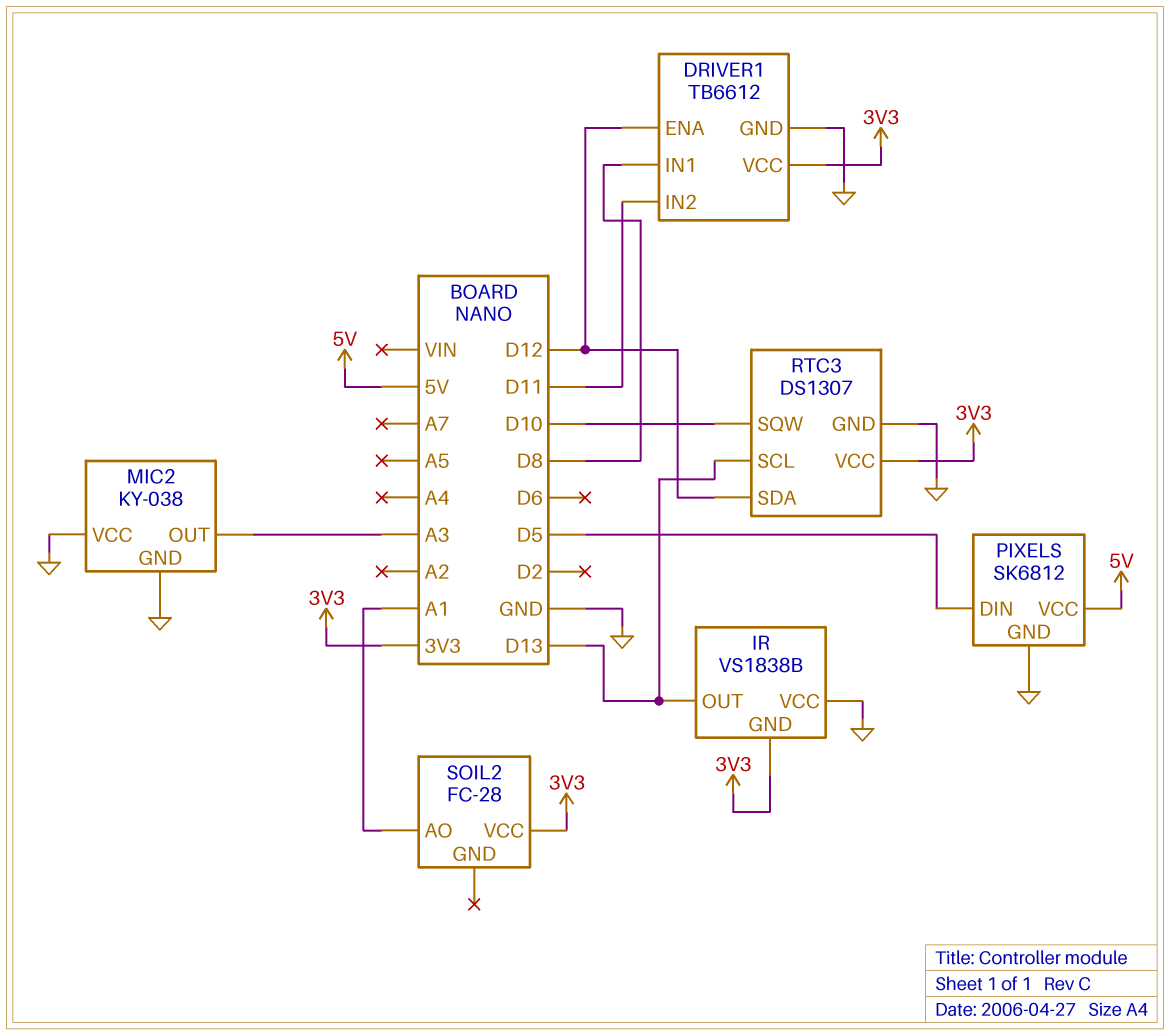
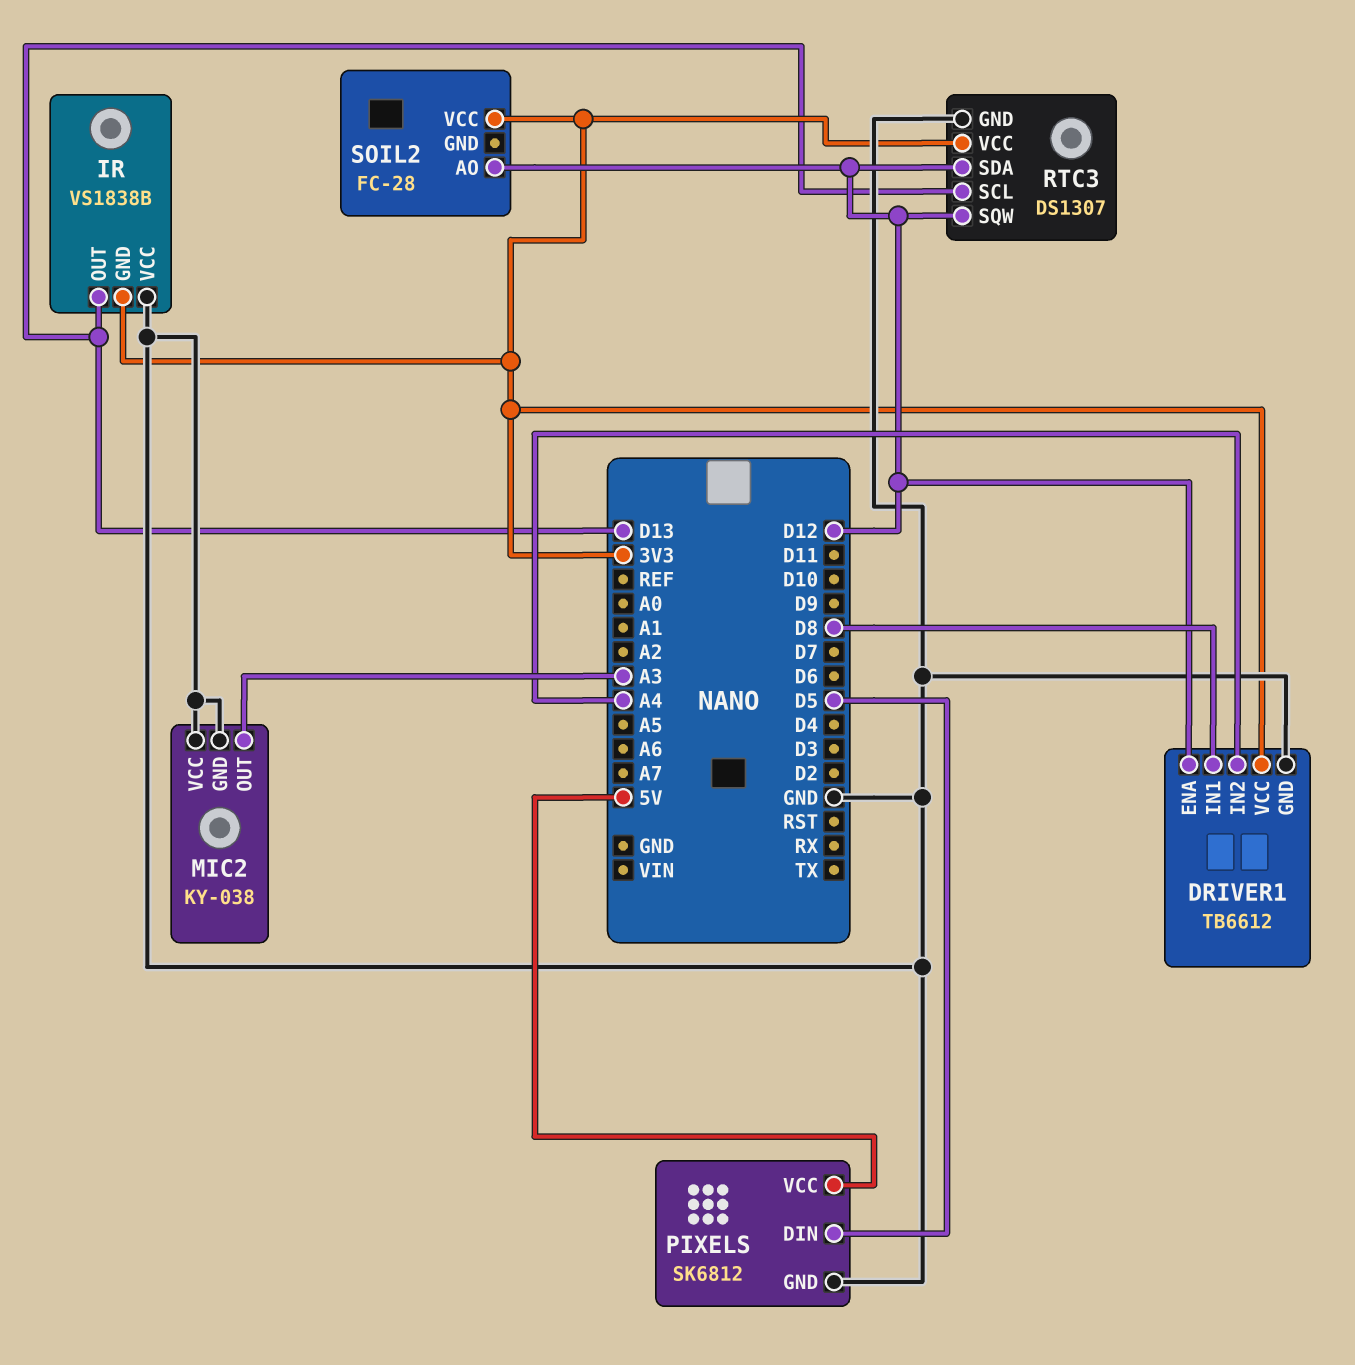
DRIVER1 pin IN2: D11 -> A4
RTC3 pin SQW: D10 -> D12
SOIL2 pin AO: A1 -> D12

